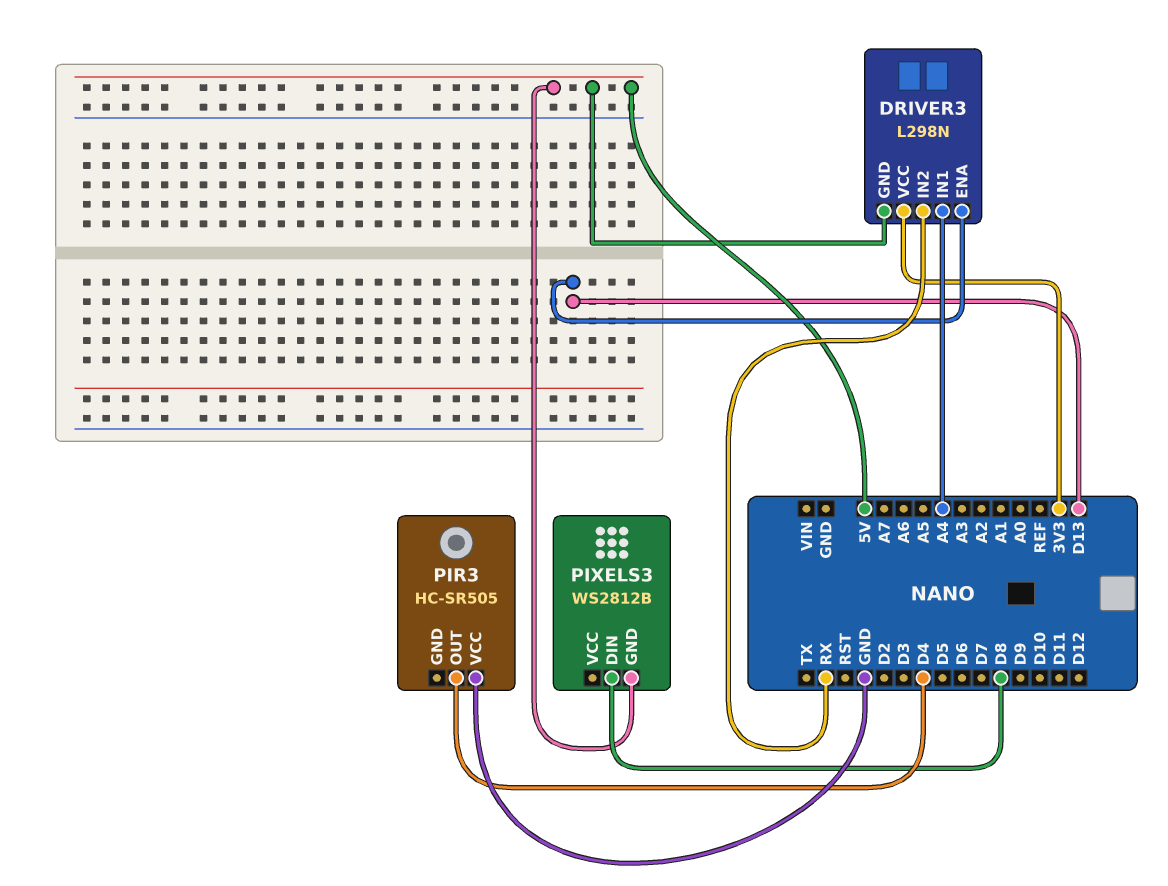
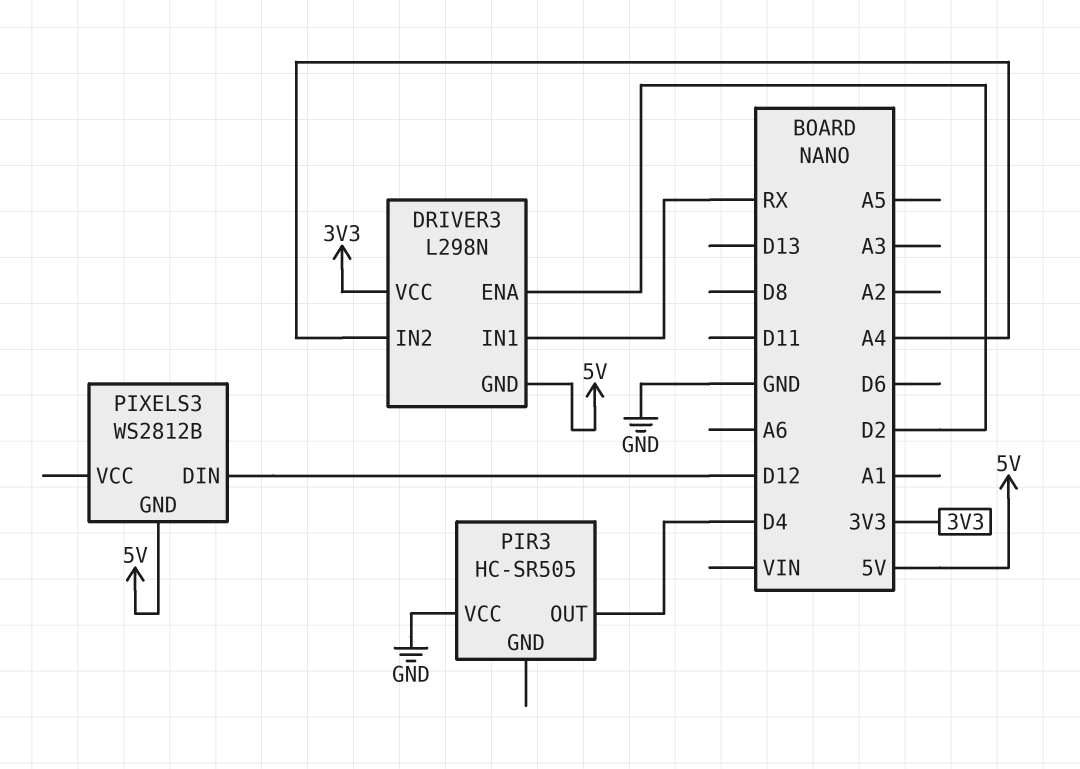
DRIVER3 pin ENA: D13 -> D2
DRIVER3 pin IN1: A4 -> RX
DRIVER3 pin IN2: RX -> A4
PIXELS3 pin DIN: D8 -> D12

